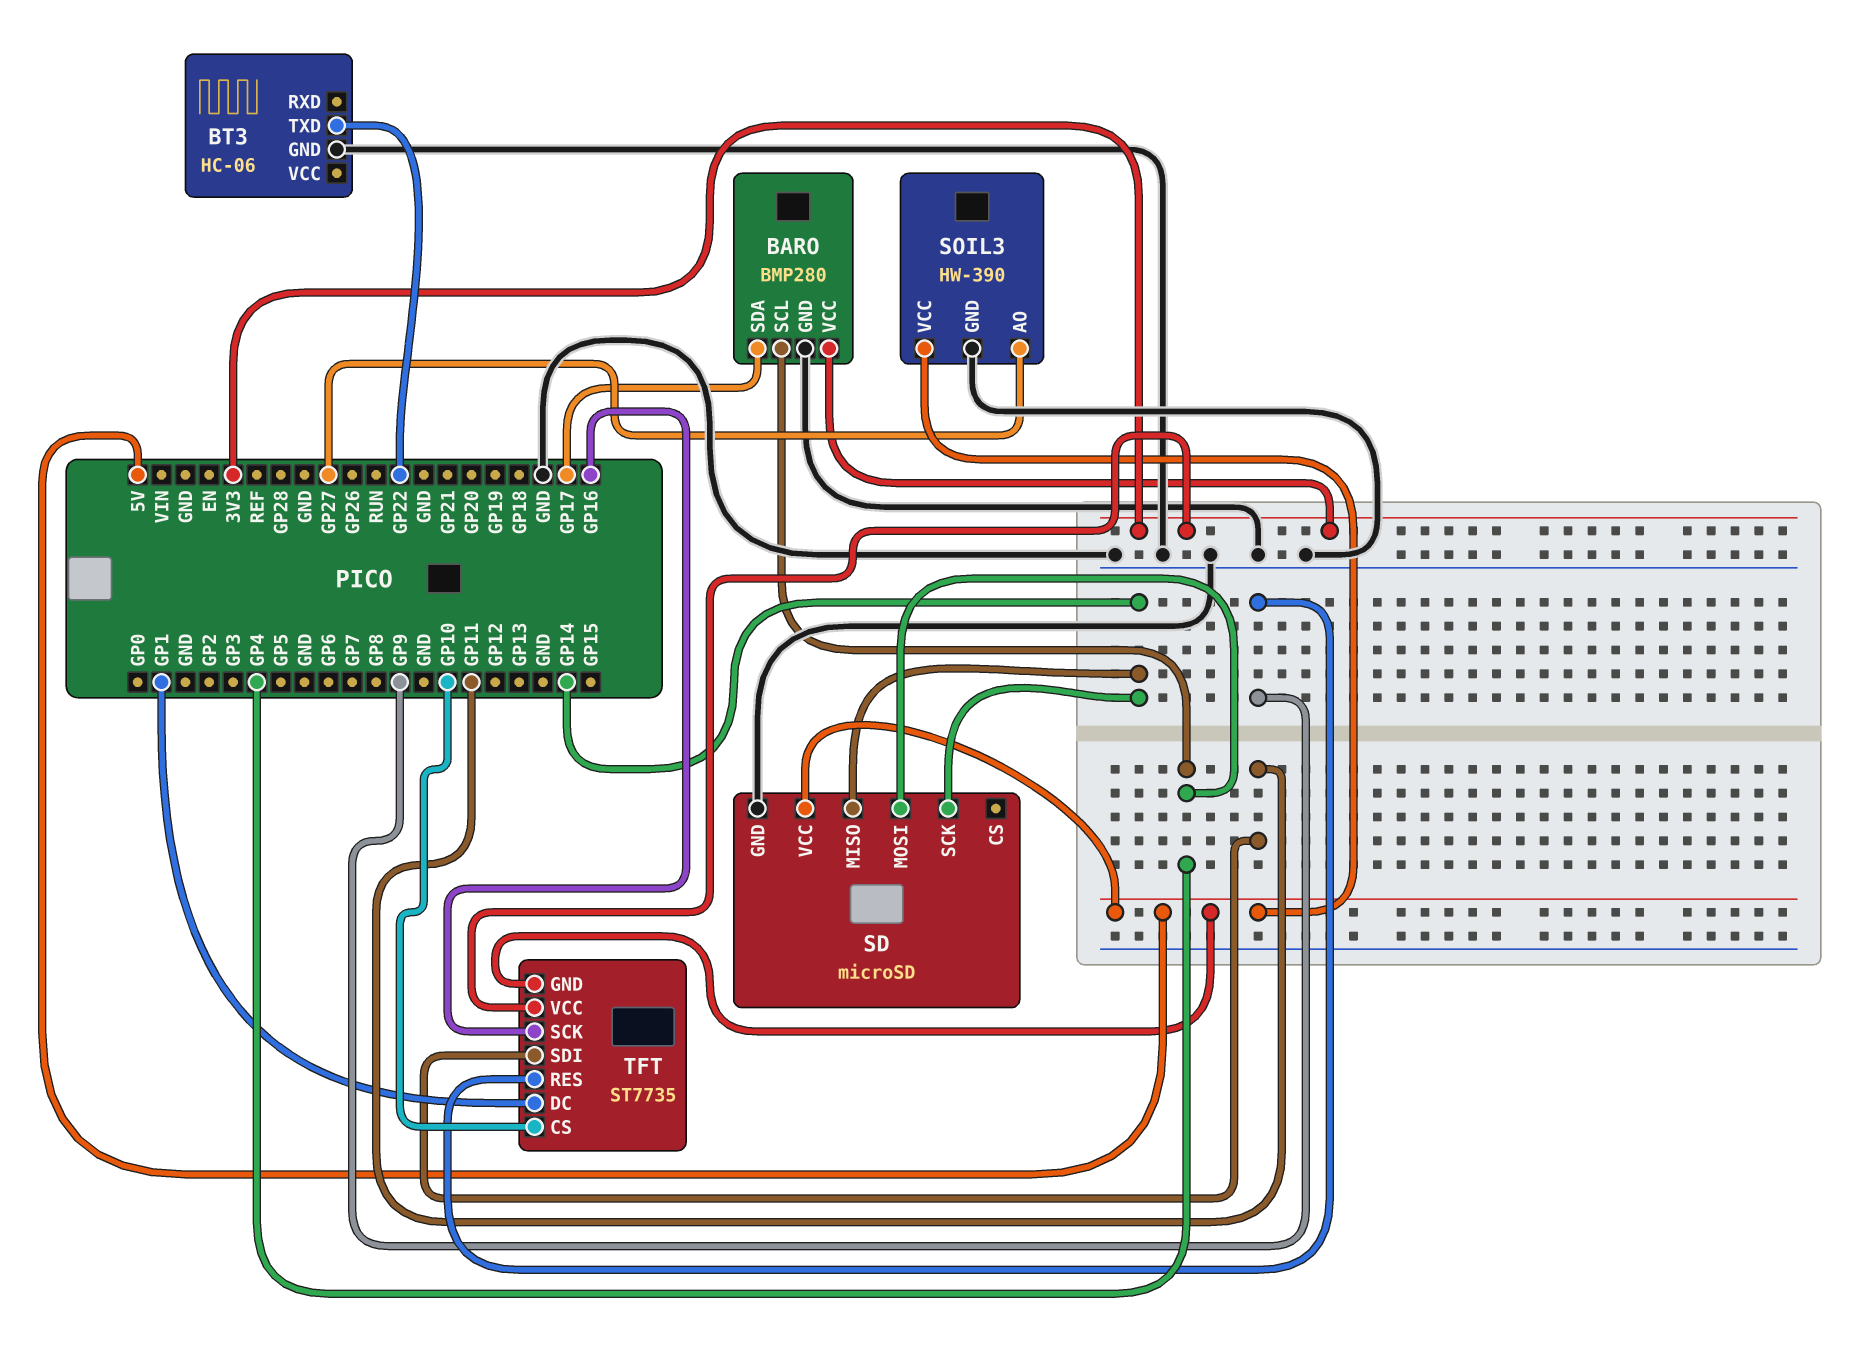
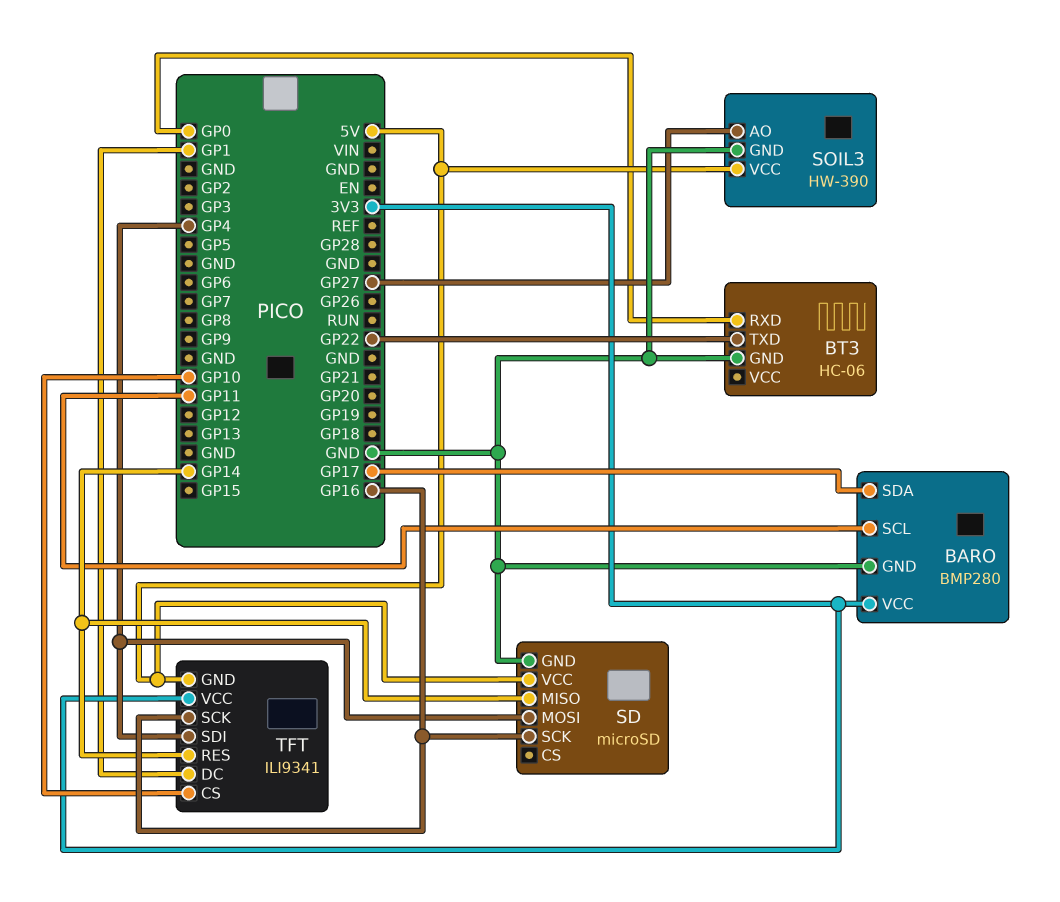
BARO pin SCL: GP4 -> GP11
BT3 pin RXD: none -> GP0
SD pin SCK: GP14 -> GP16
TFT: ST7735 -> ILI9341
TFT pin RES: GP9 -> GP14
TFT pin SDI: GP11 -> GP4

